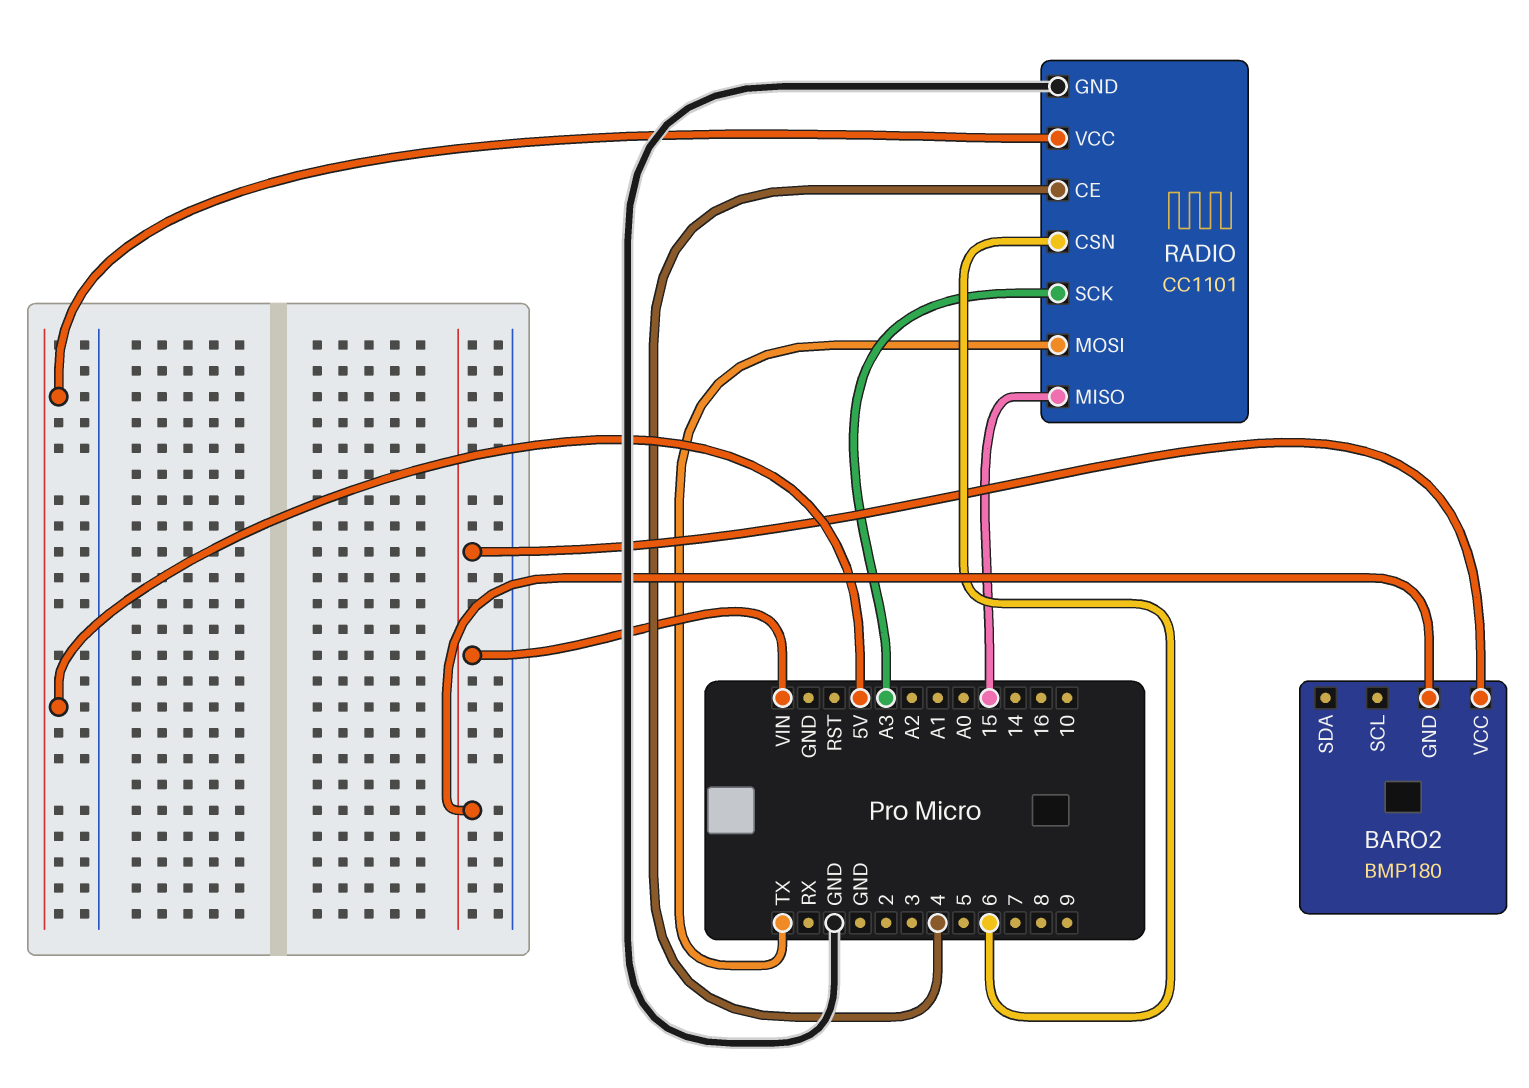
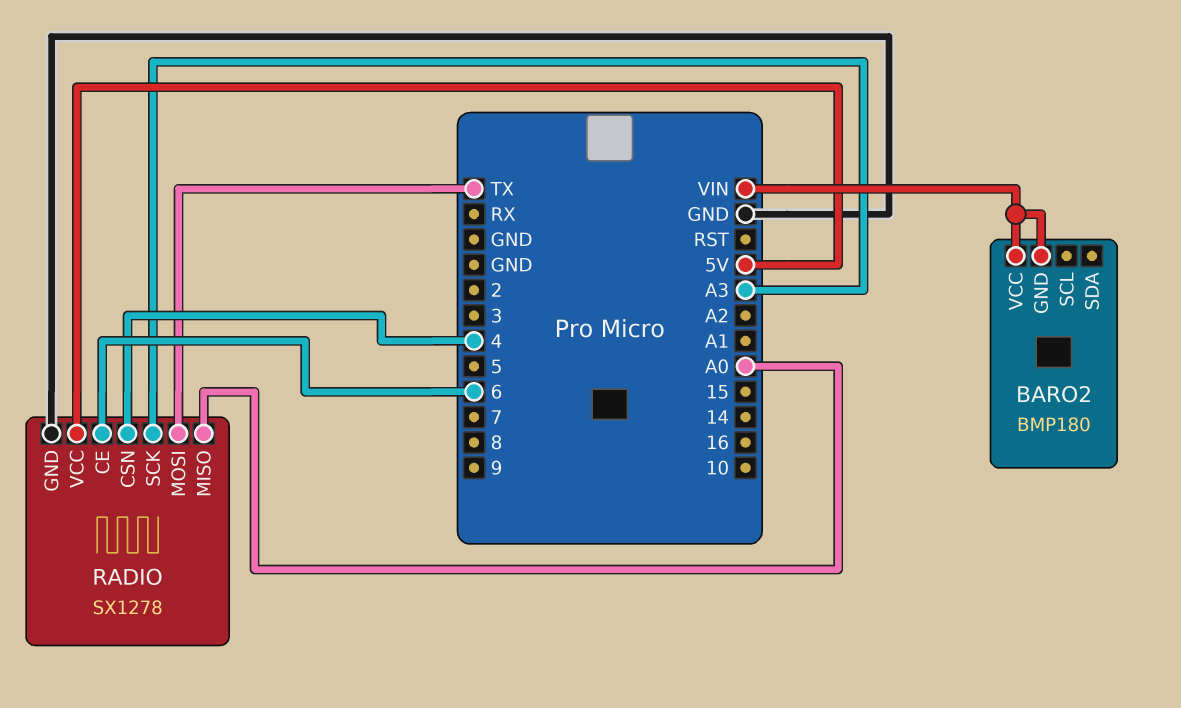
RADIO: CC1101 -> SX1278
RADIO pin CE: 4 -> 6
RADIO pin CSN: 6 -> 4
RADIO pin MISO: 15 -> A0

